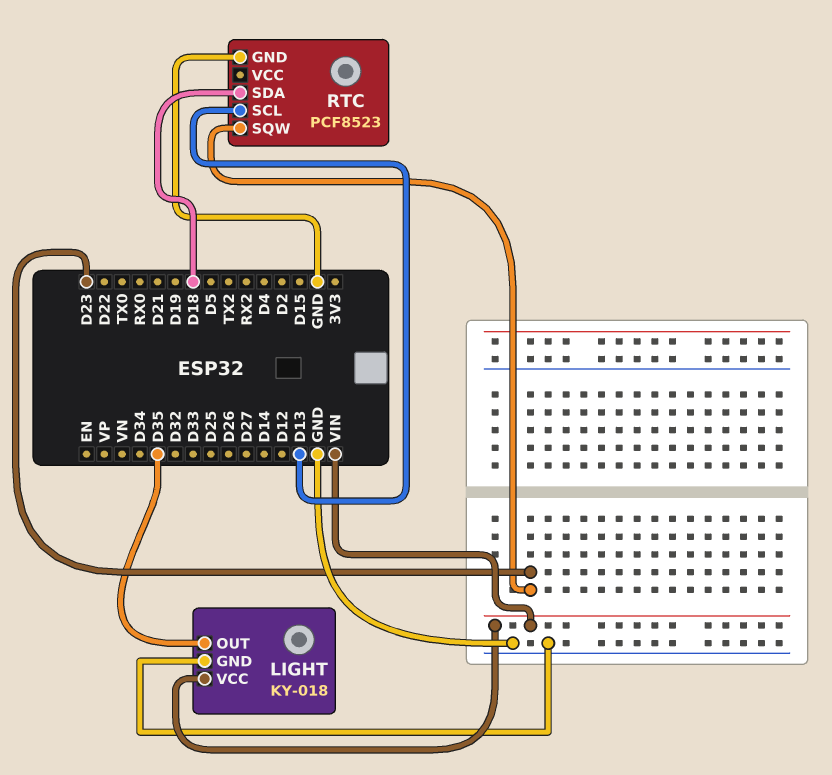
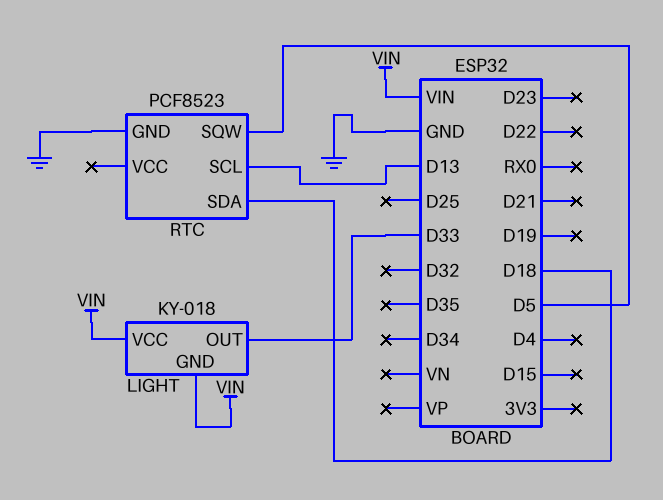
LIGHT pin GND: GND -> VIN
LIGHT pin OUT: D35 -> D33
RTC pin SQW: D23 -> D5

